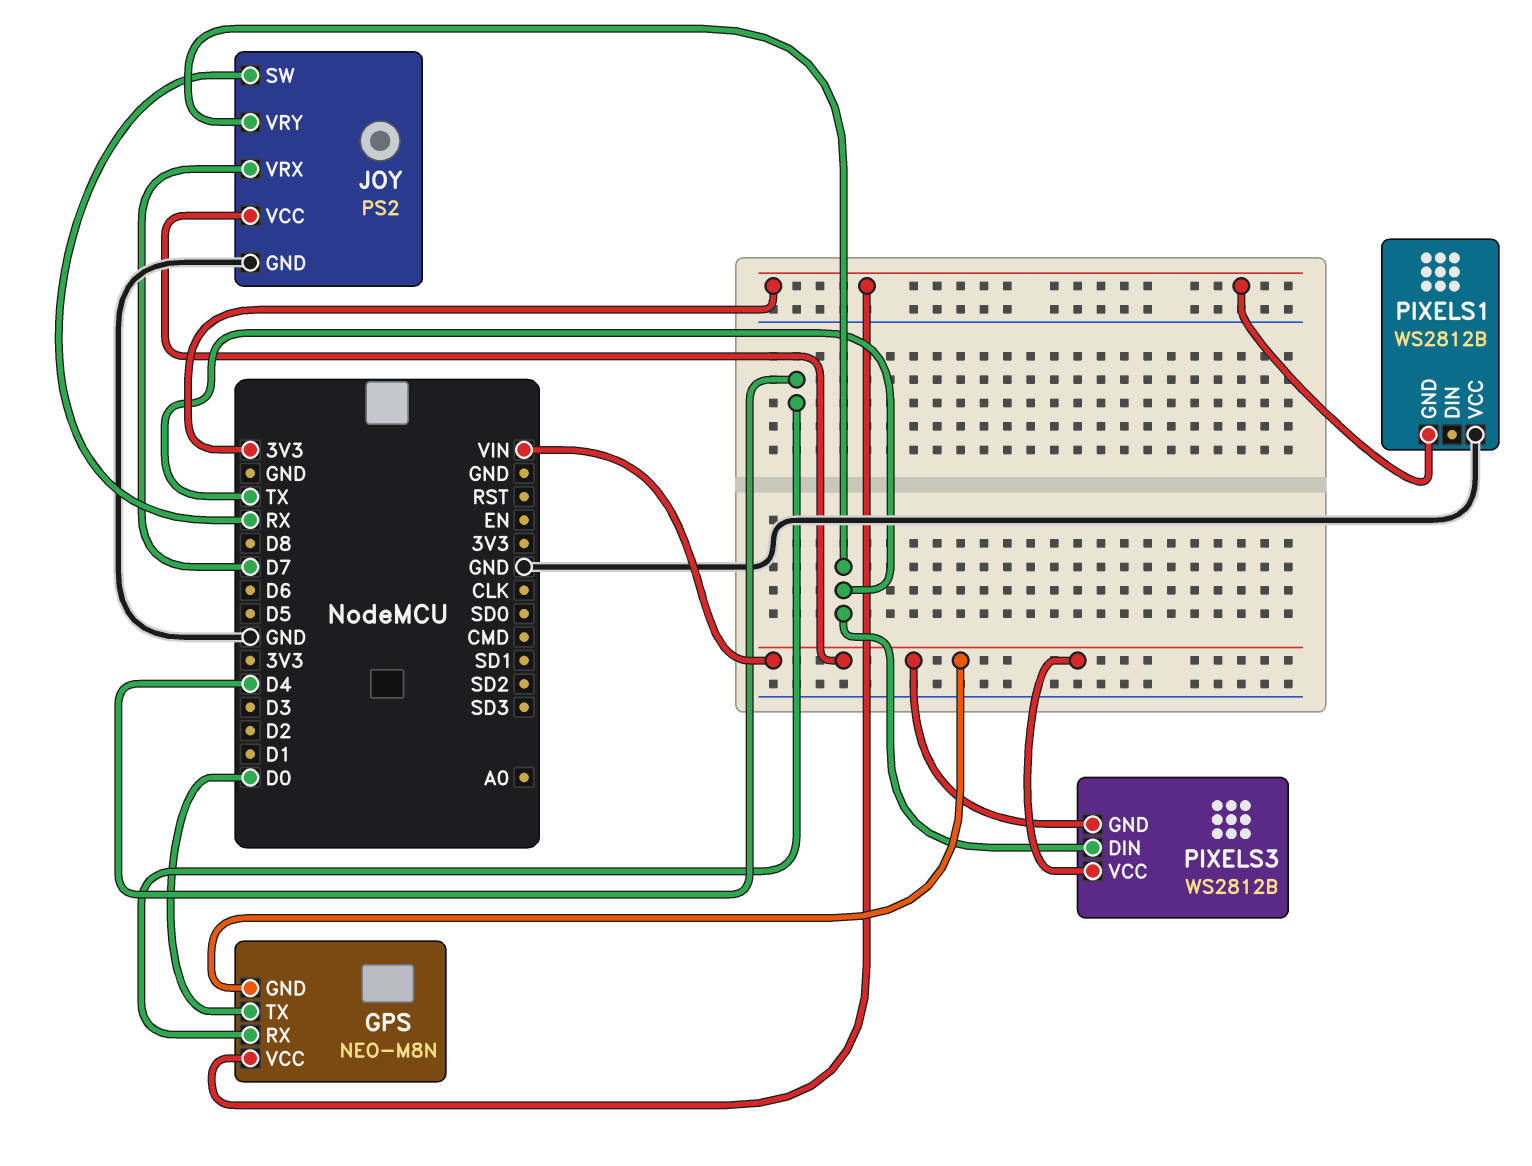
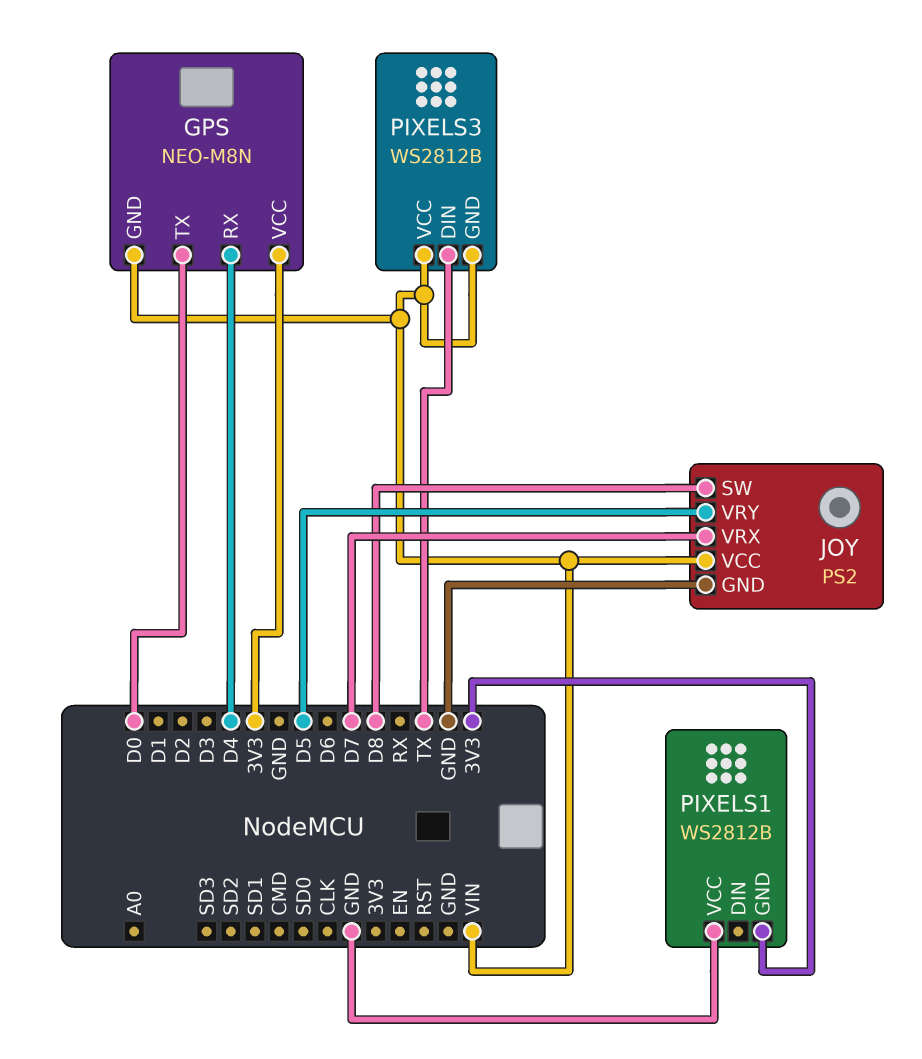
JOY pin SW: RX -> D8
JOY pin VRY: TX -> D5

